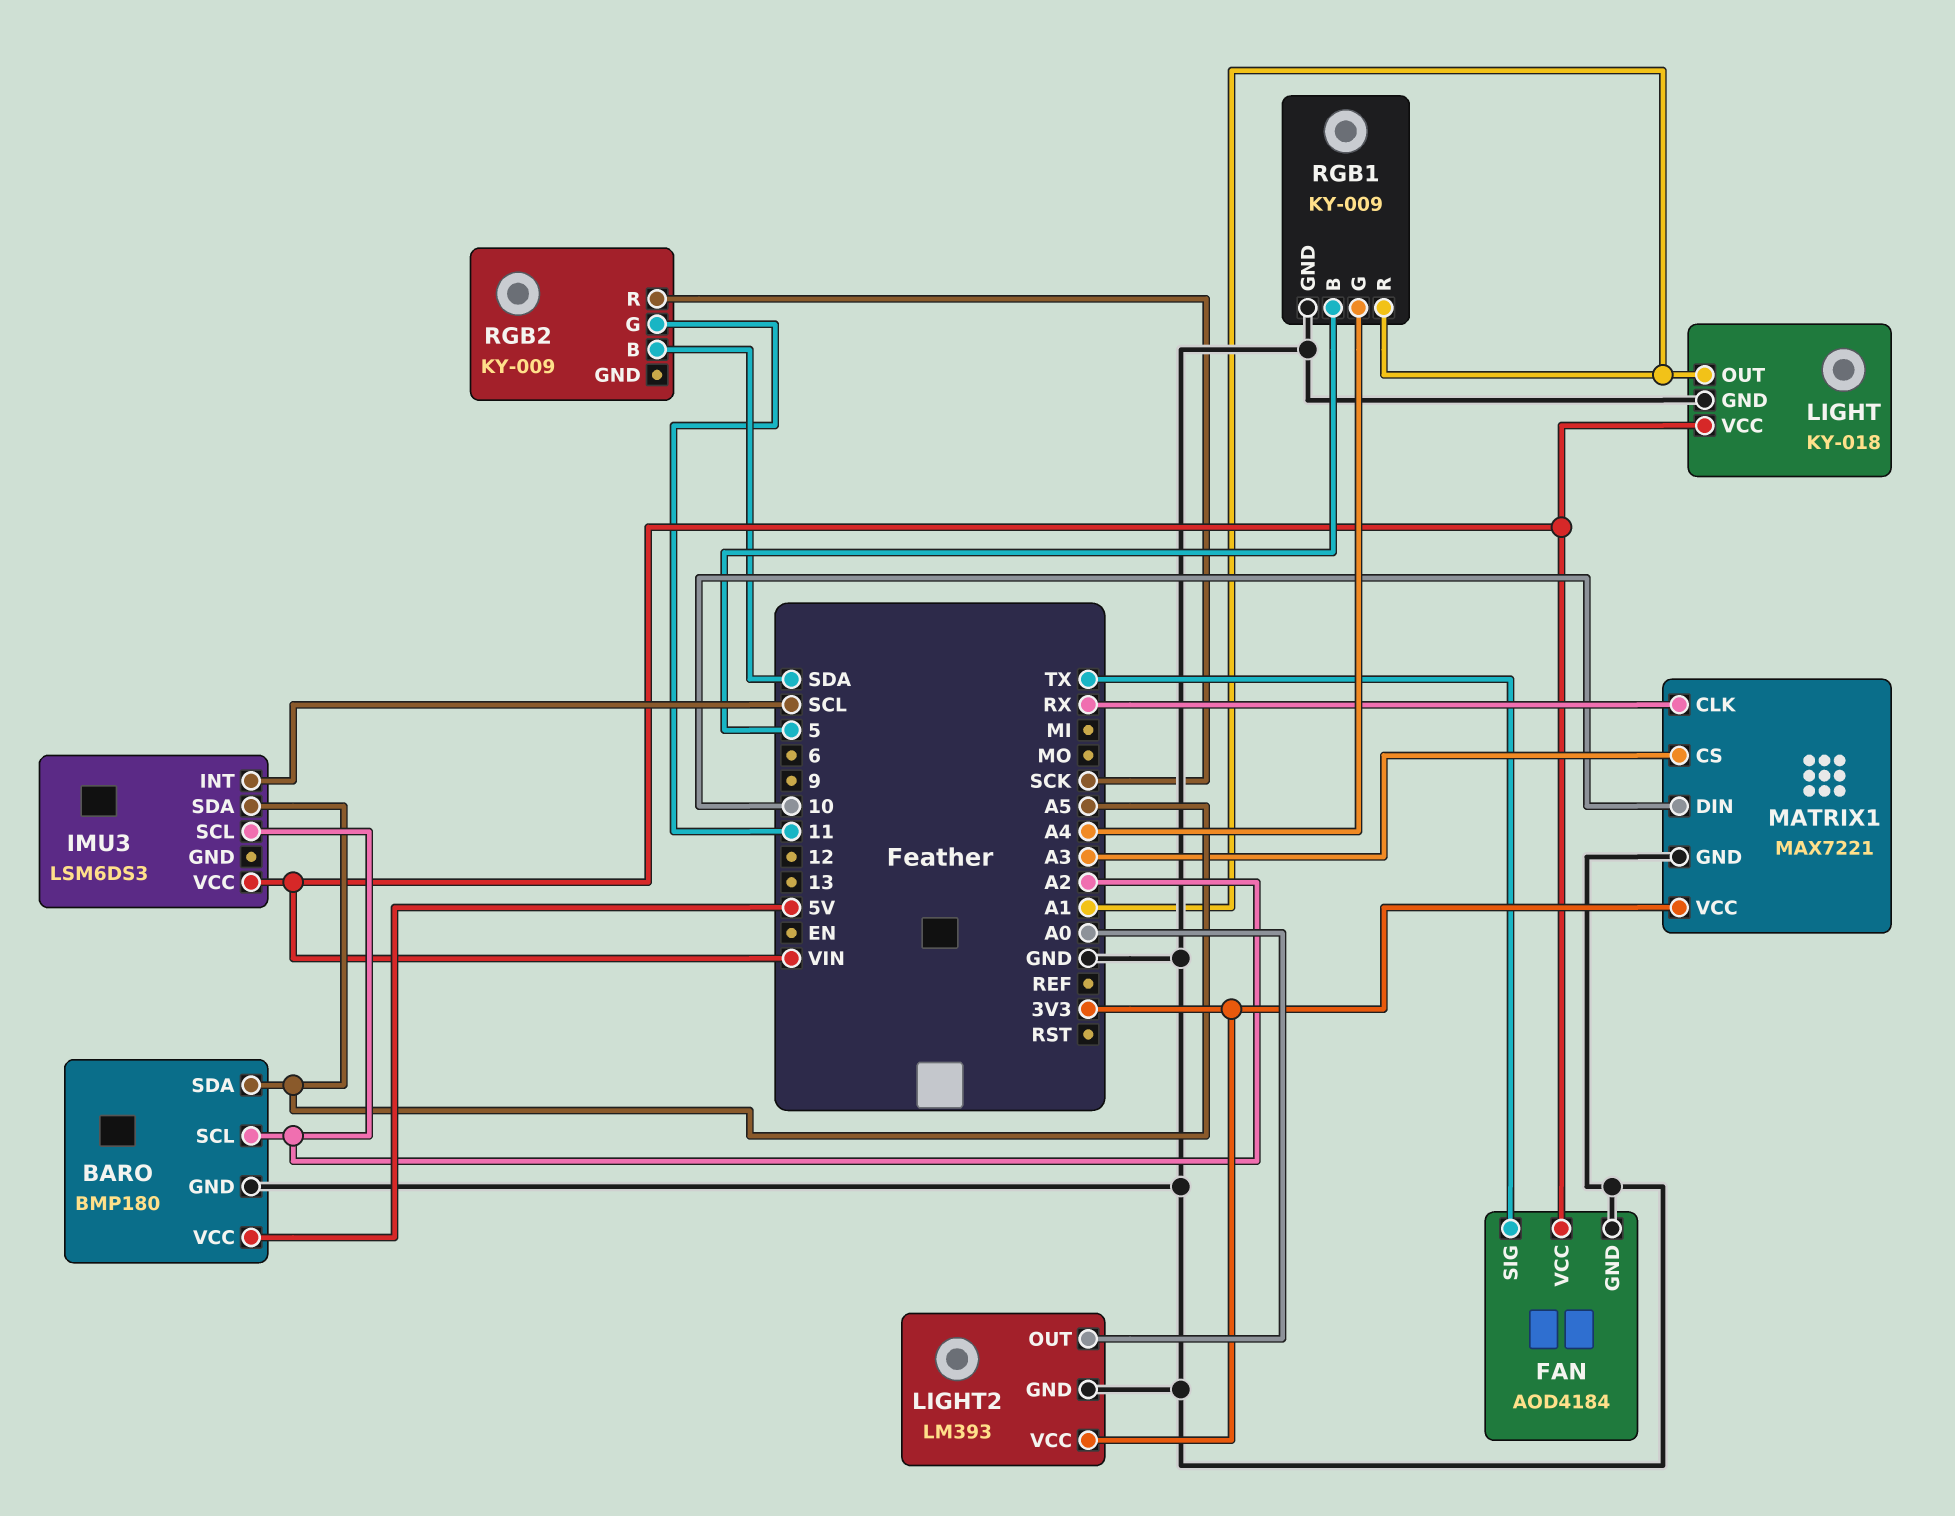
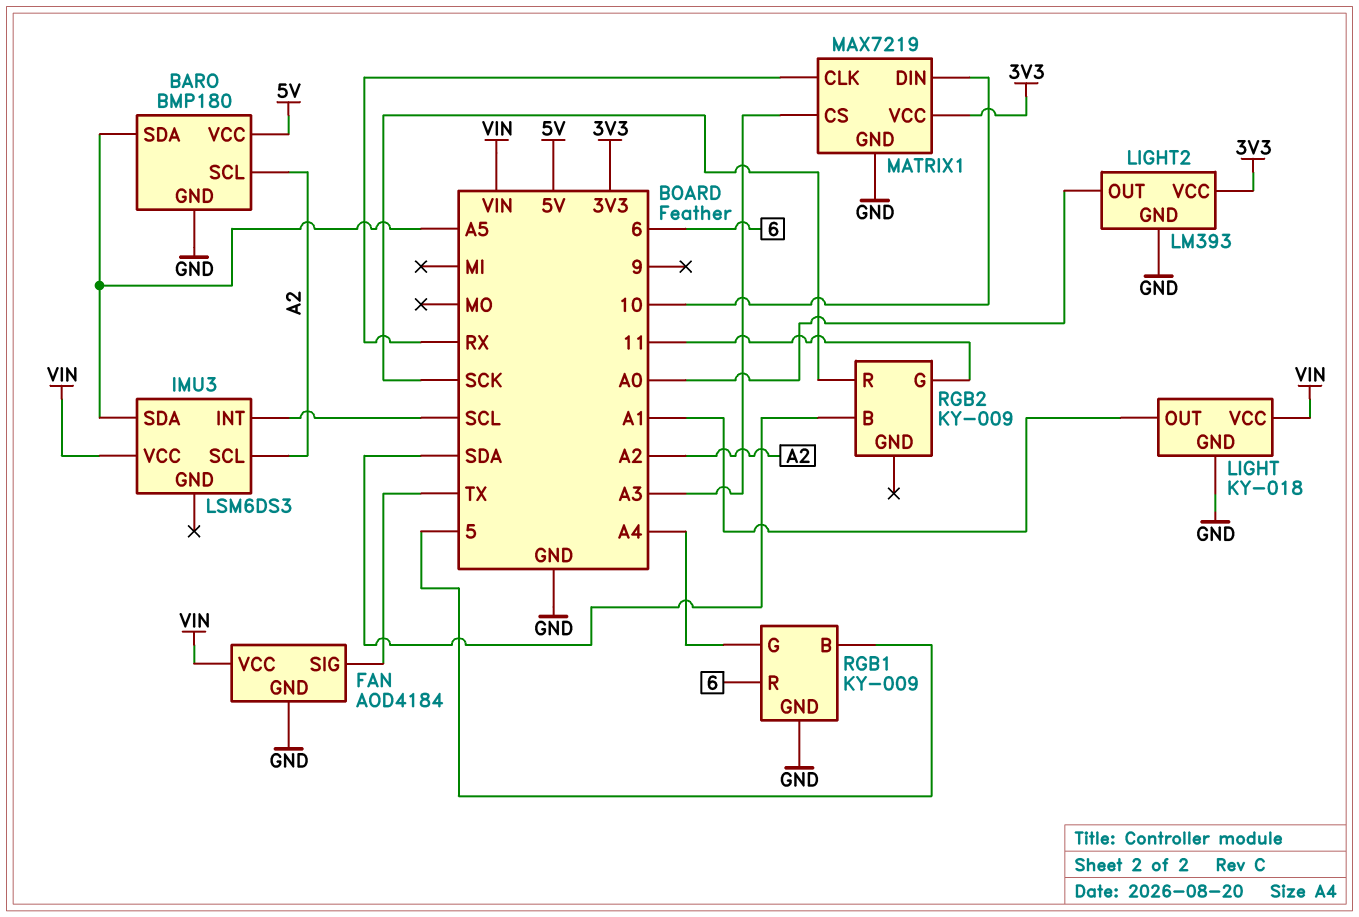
MATRIX1: MAX7221 -> MAX7219
RGB1 pin R: A1 -> 6

